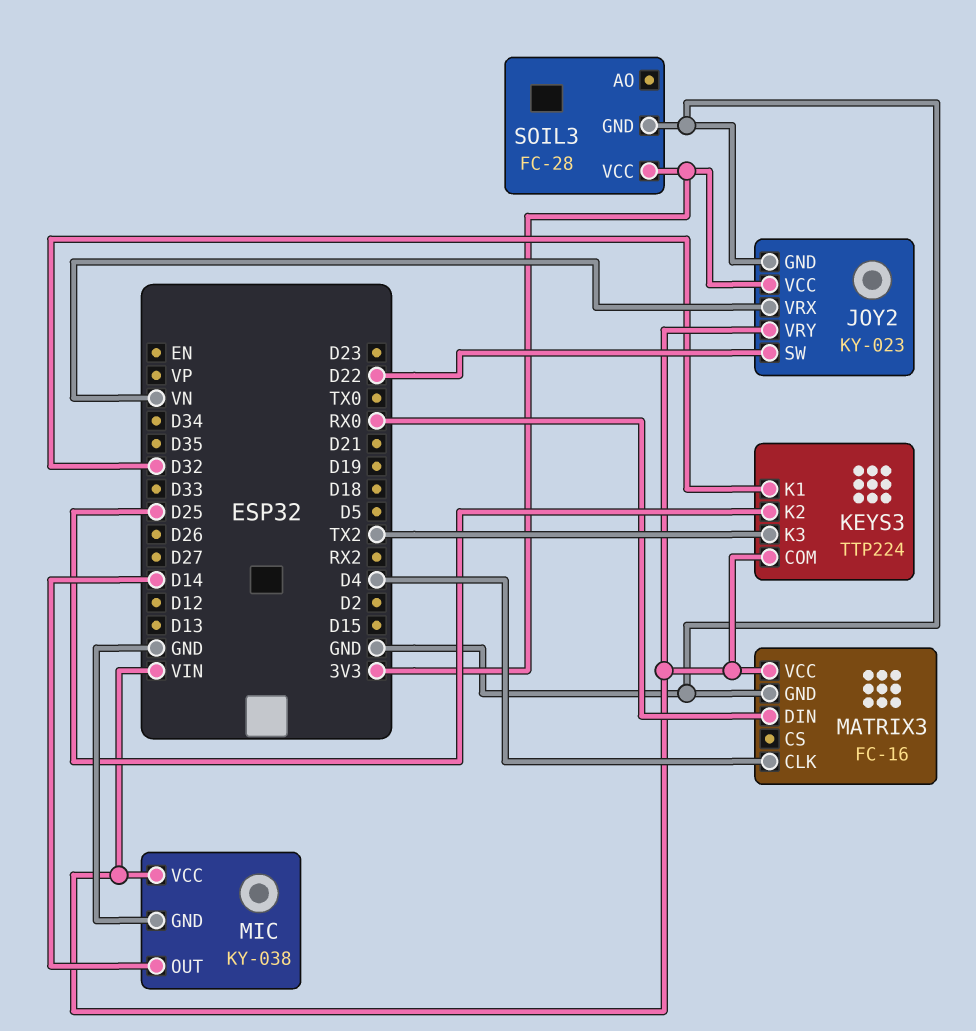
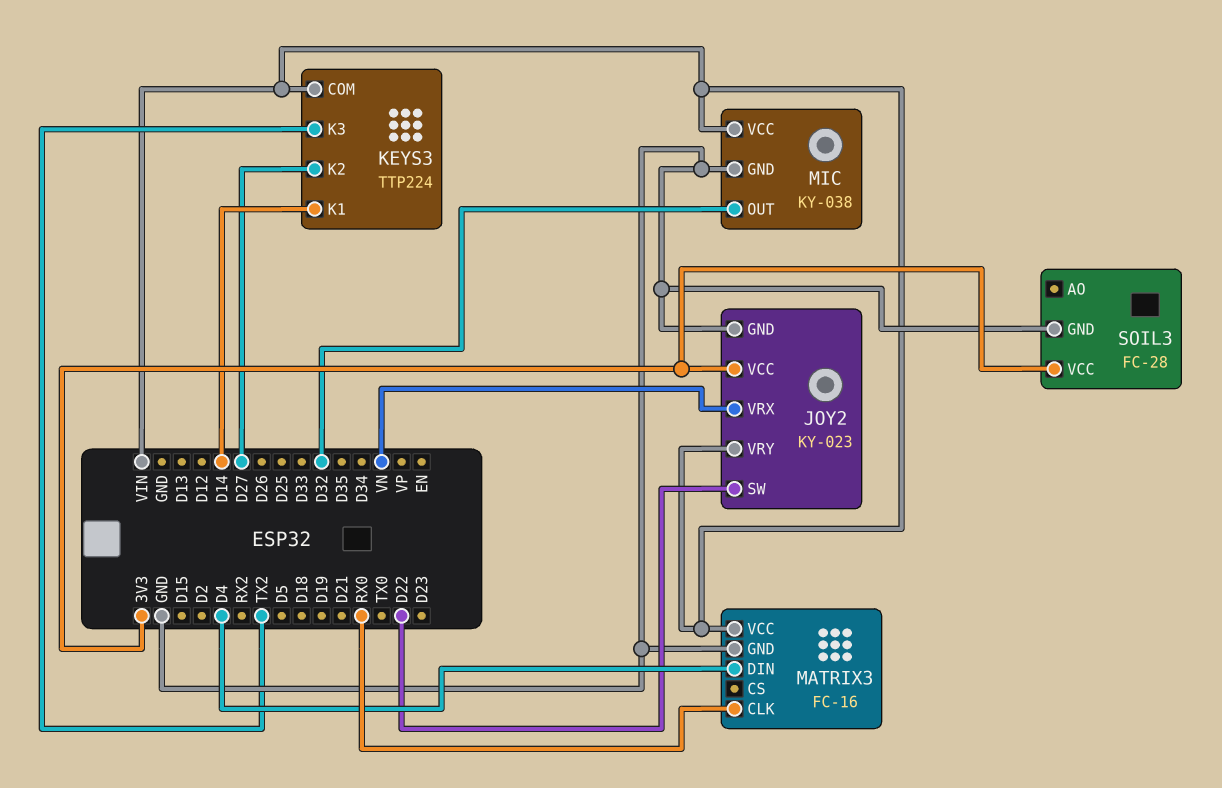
KEYS3 pin K1: D32 -> D14
KEYS3 pin K2: D25 -> D27
MATRIX3 pin CLK: D4 -> RX0
MATRIX3 pin DIN: RX0 -> D4
MIC pin OUT: D14 -> D32

